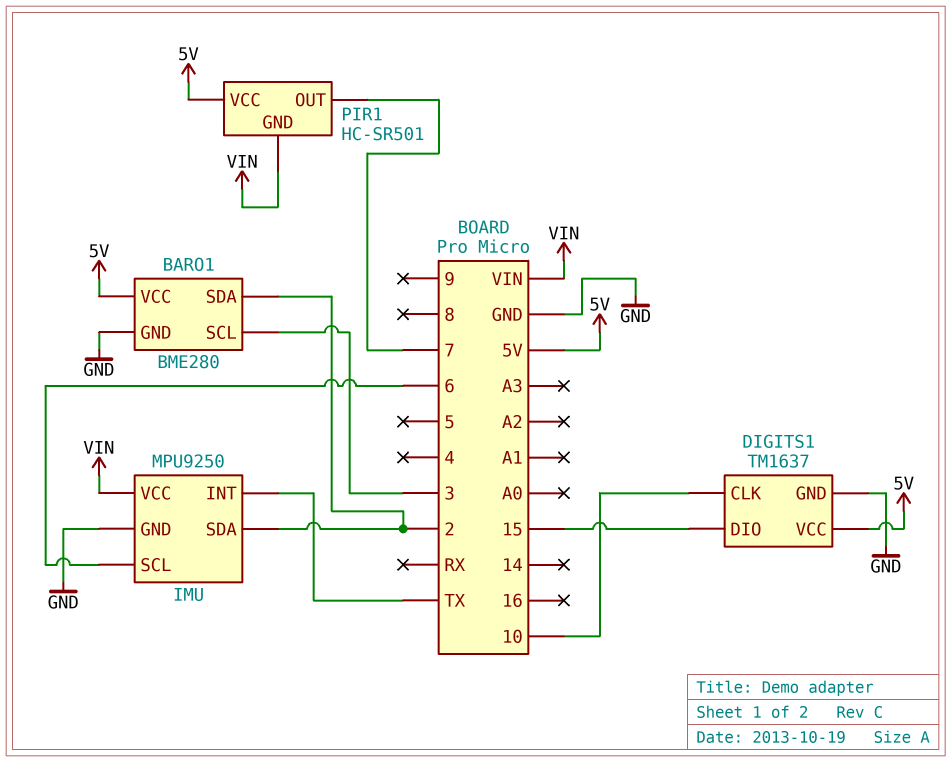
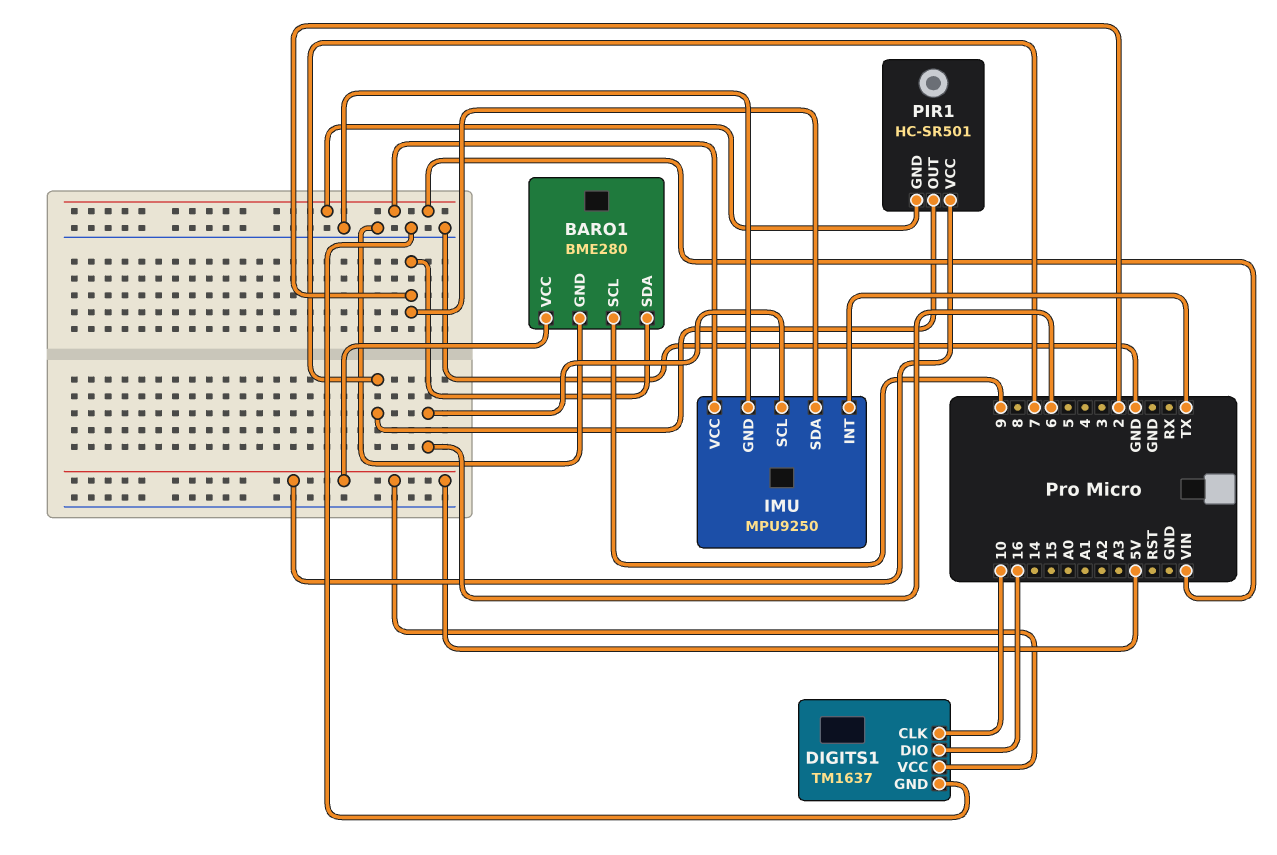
BARO1 pin SCL: 3 -> 9
DIGITS1 pin DIO: 15 -> 16

